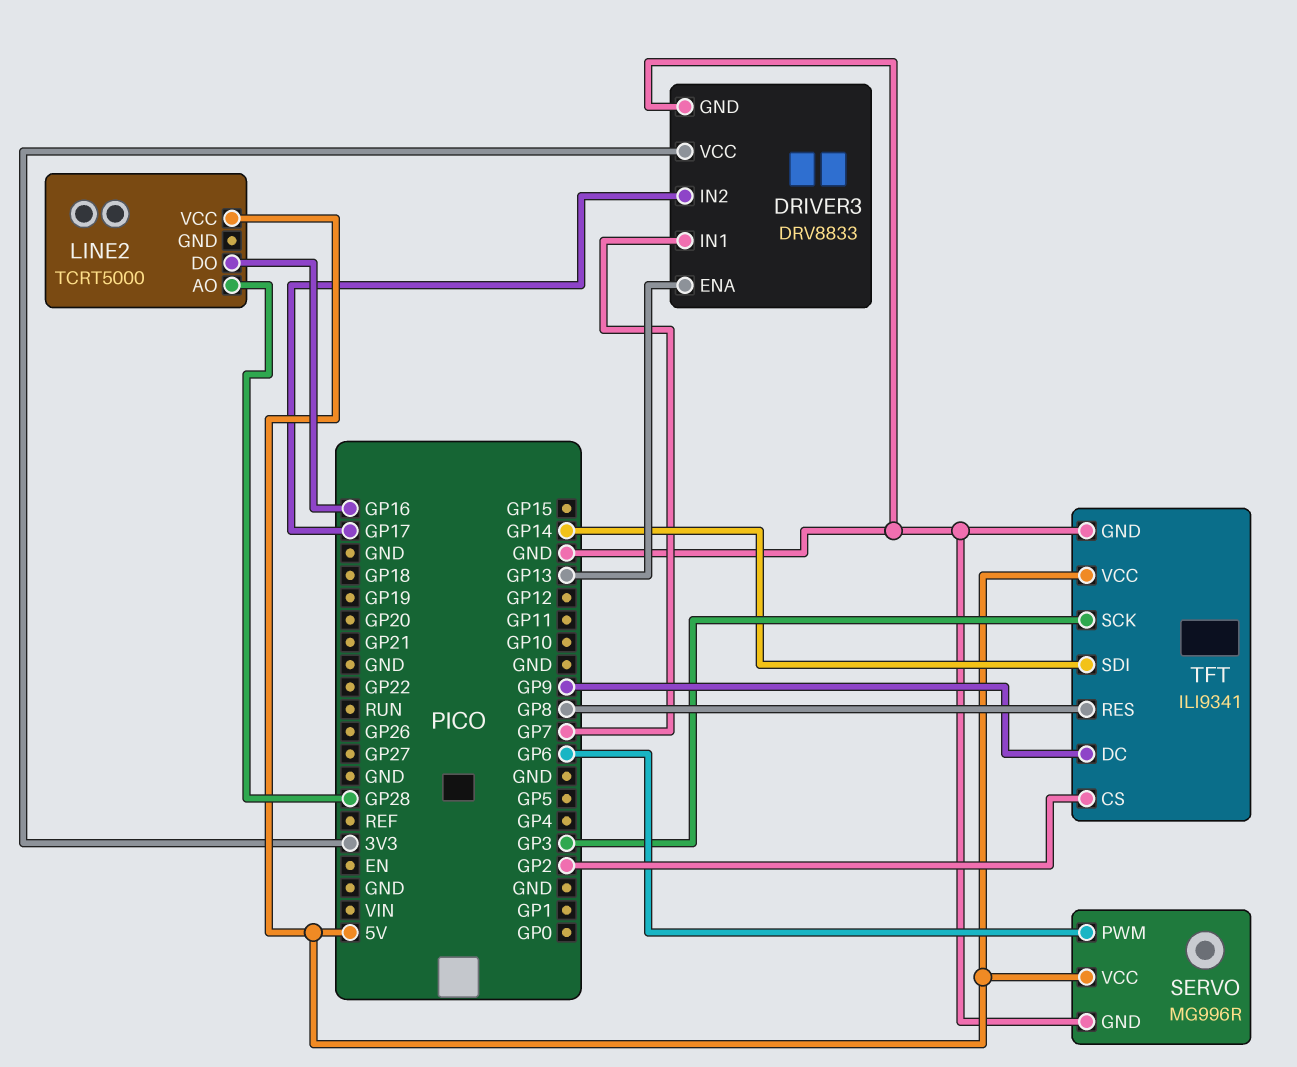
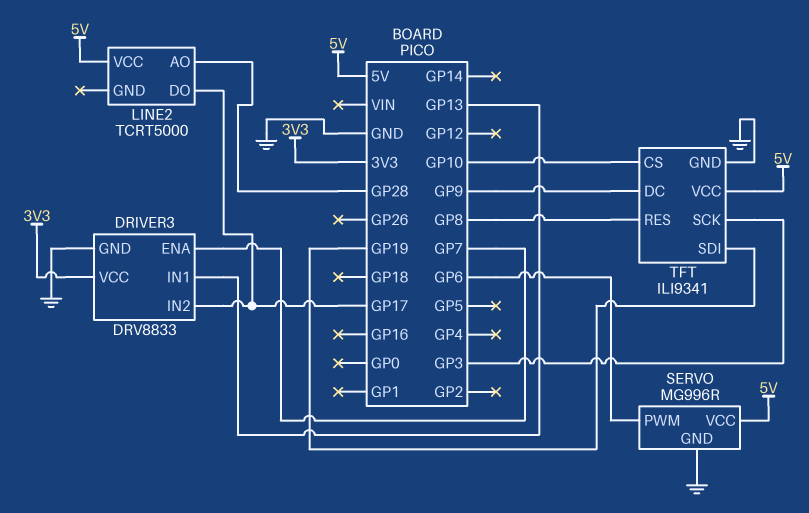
DRIVER3 pin ENA: GP13 -> GP7
DRIVER3 pin IN1: GP7 -> GP13
LINE2 pin DO: GP16 -> GP17
TFT pin CS: GP2 -> GP10
TFT pin SDI: GP14 -> GP19

